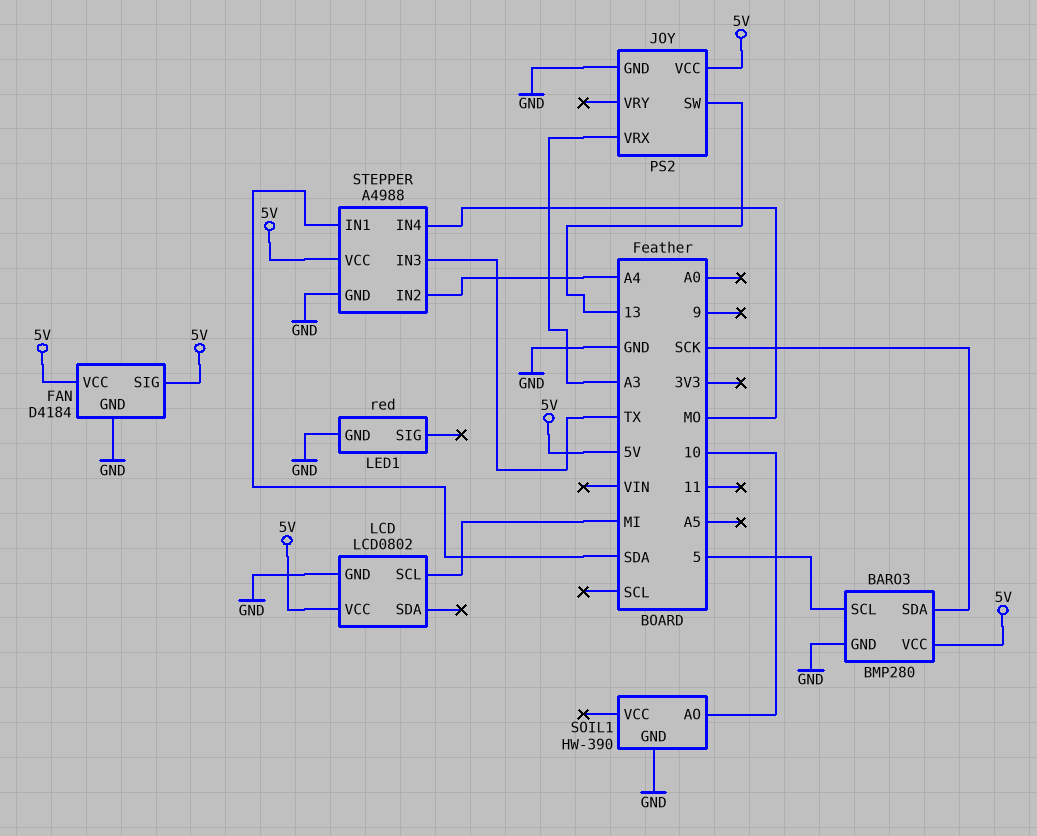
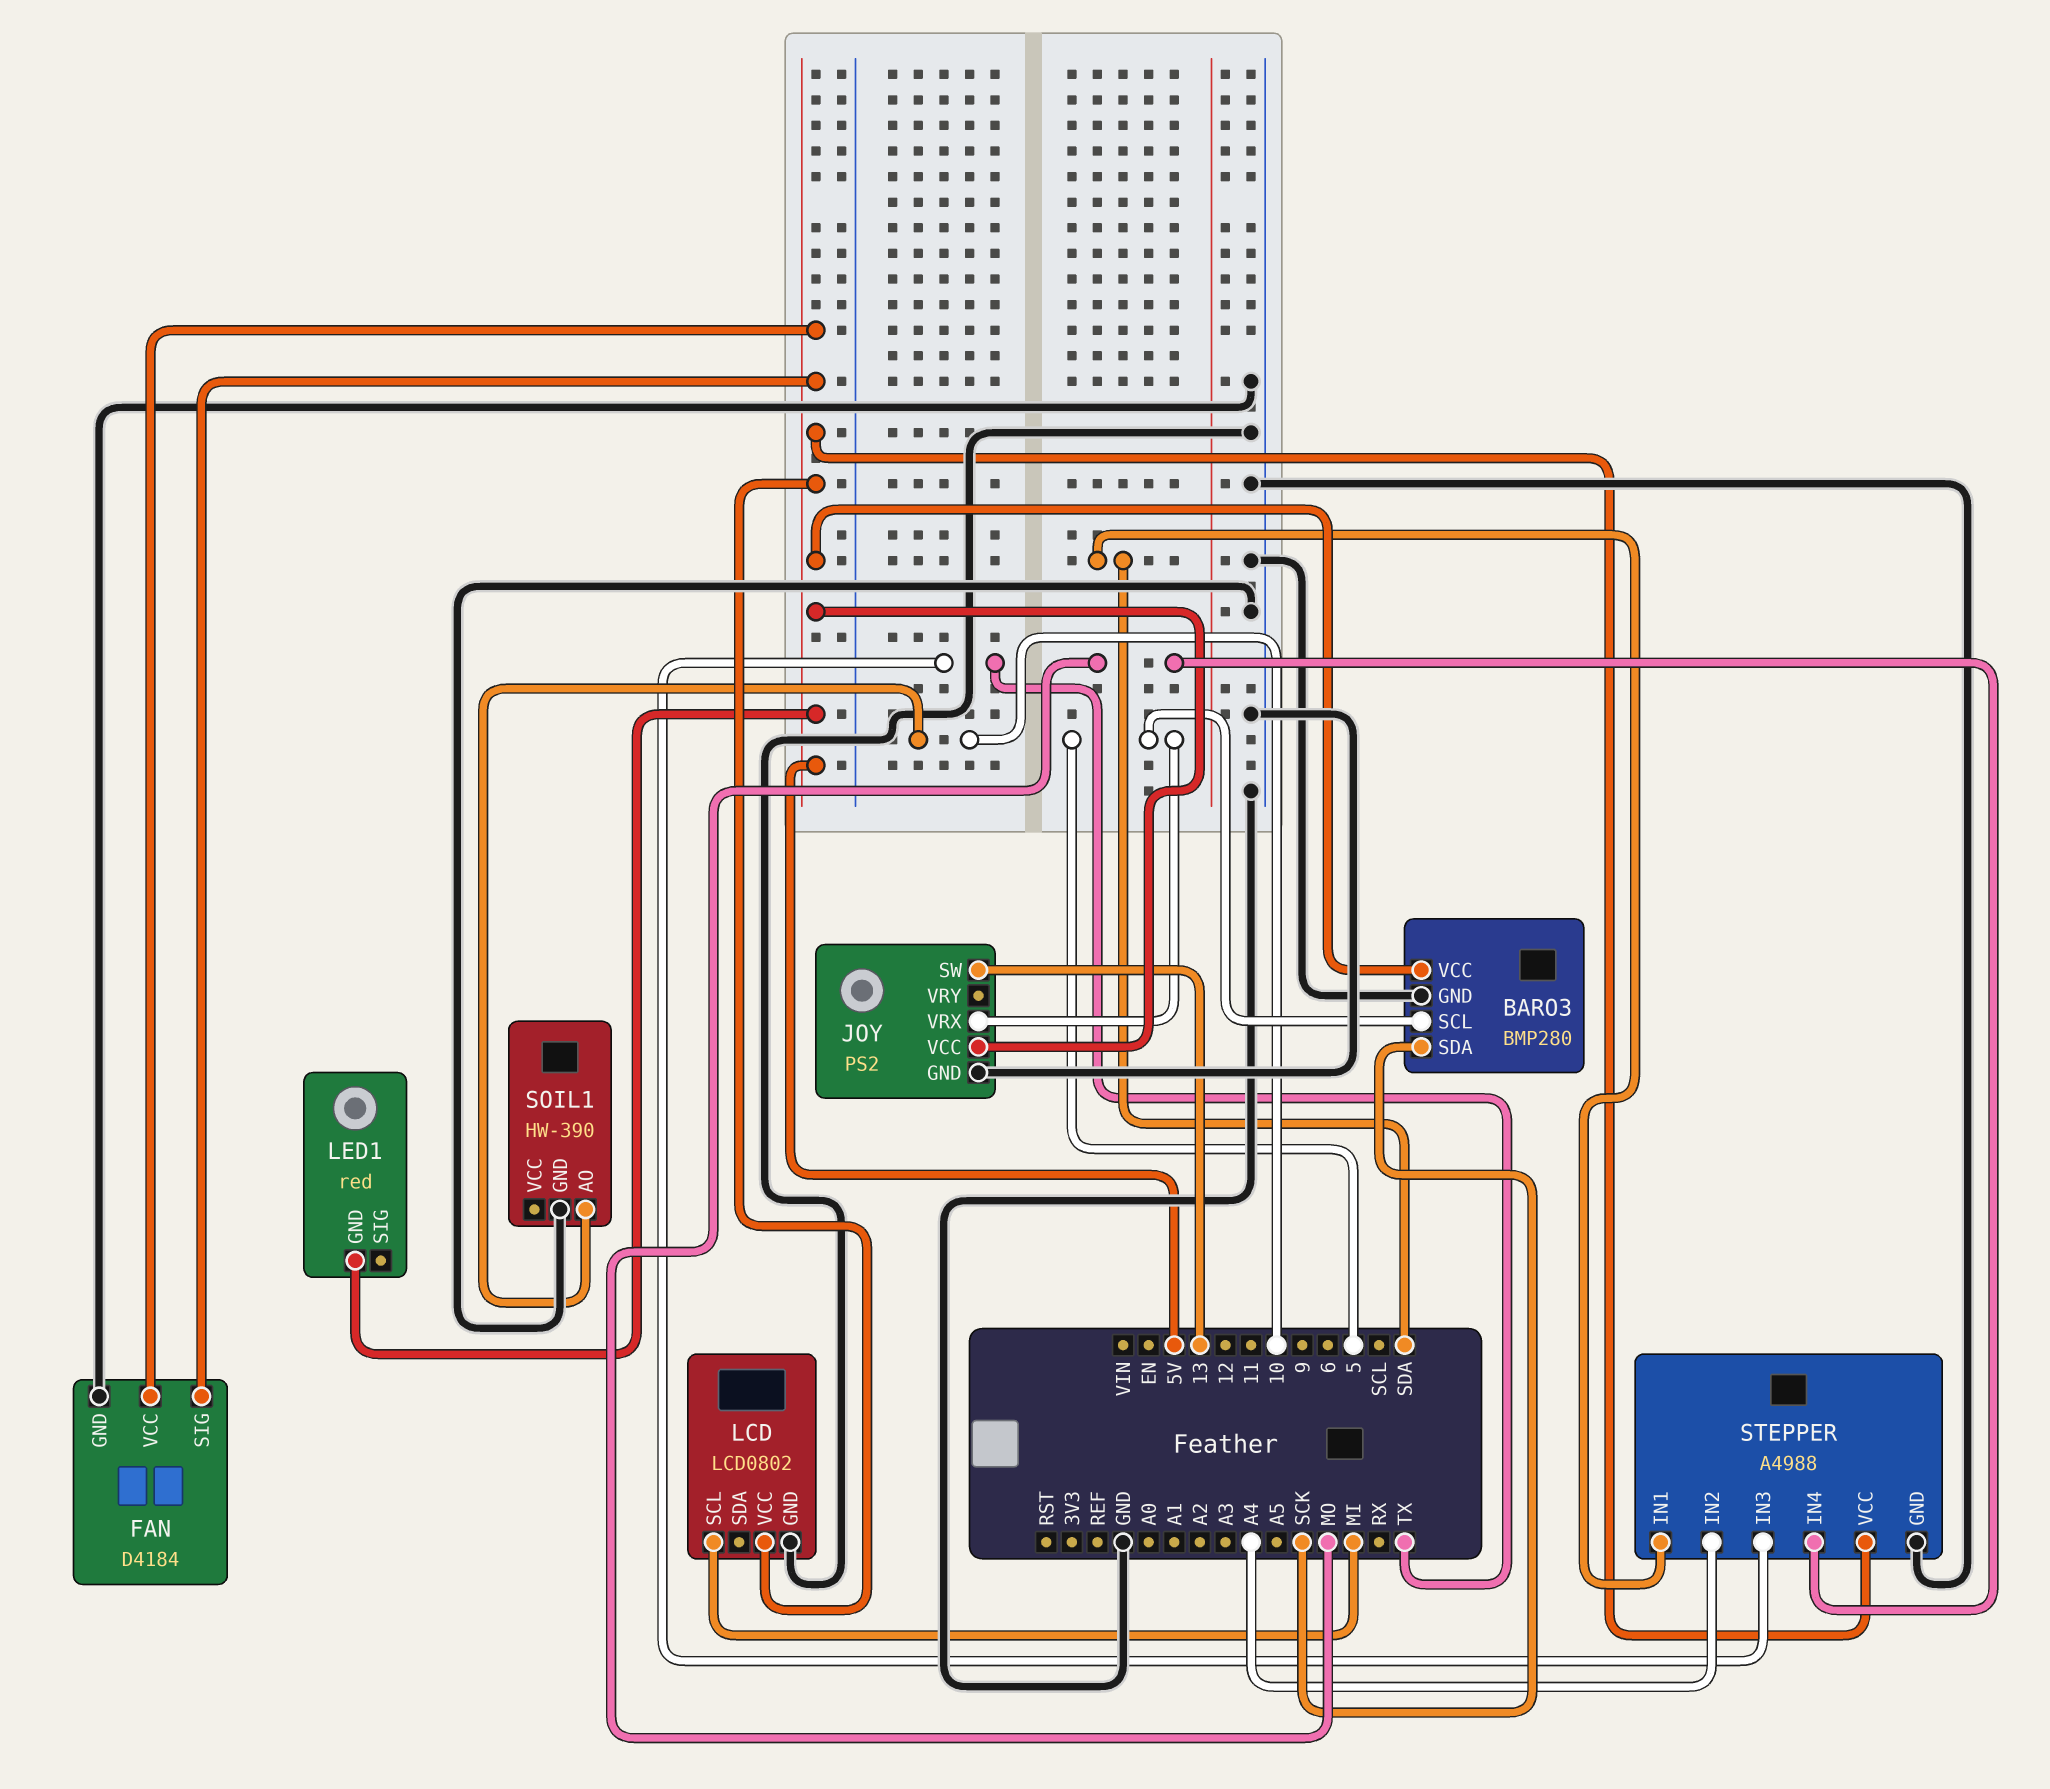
JOY pin VRX: A3 -> 5
LED1 pin GND: GND -> 5V

